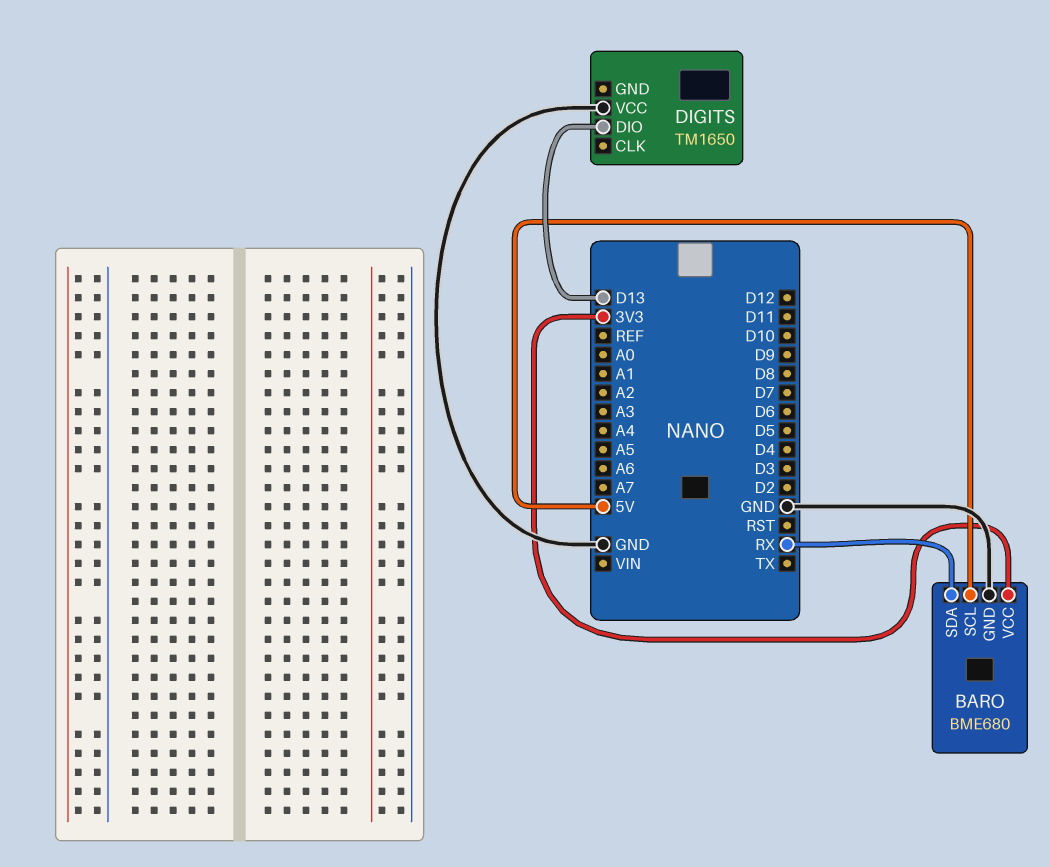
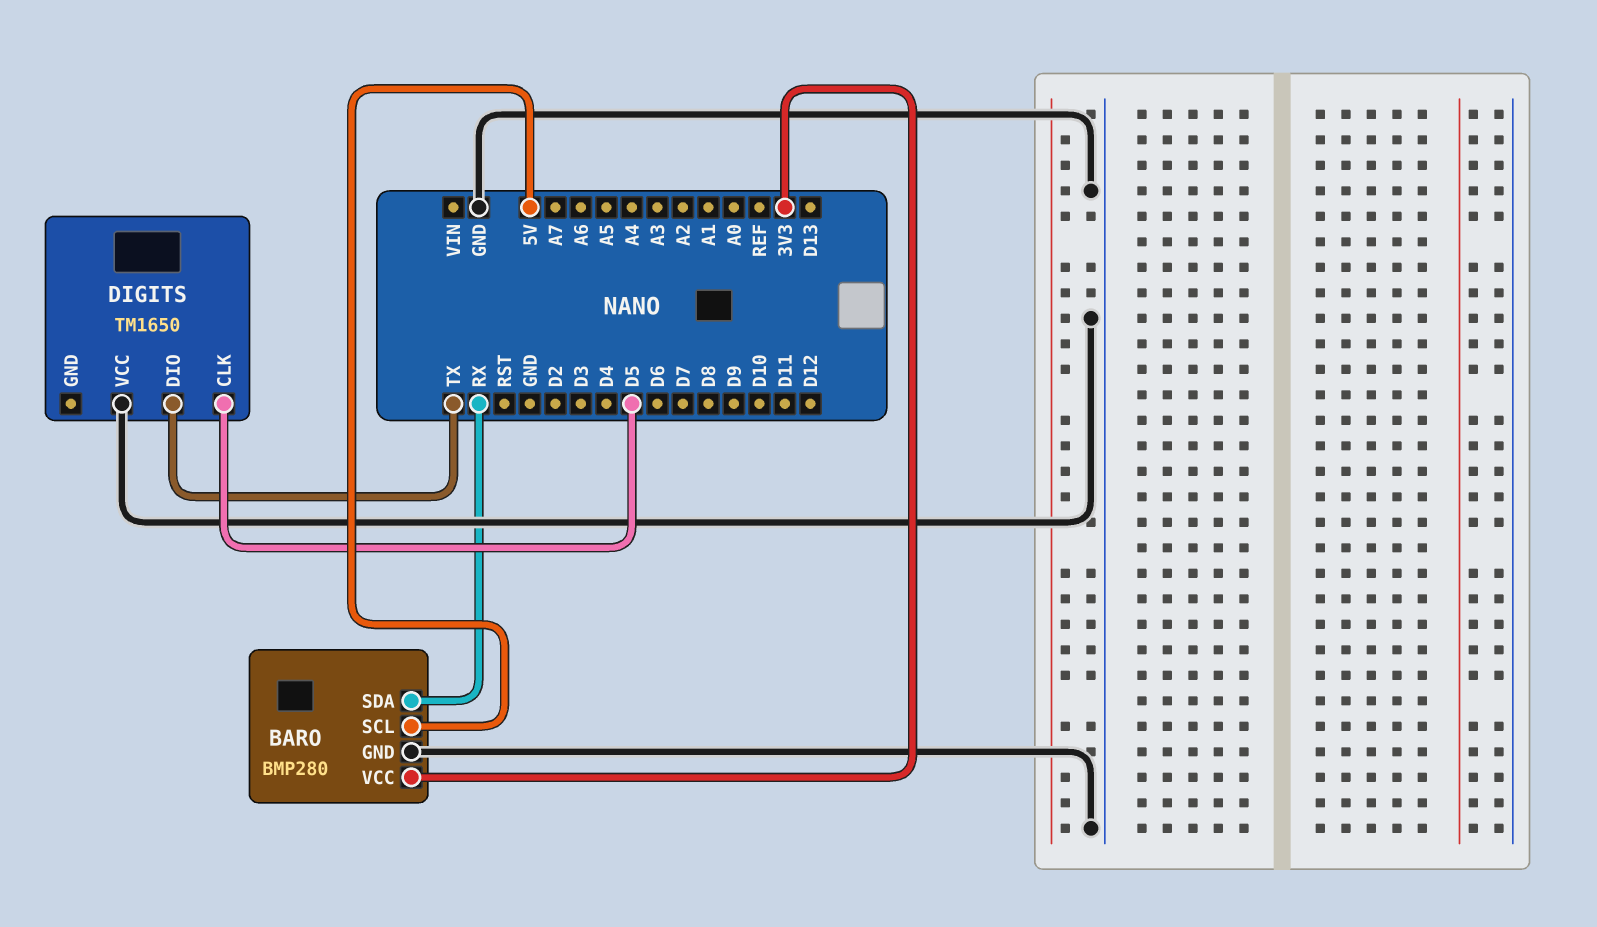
BARO: BME680 -> BMP280
DIGITS pin CLK: none -> D5
DIGITS pin DIO: D13 -> TX

